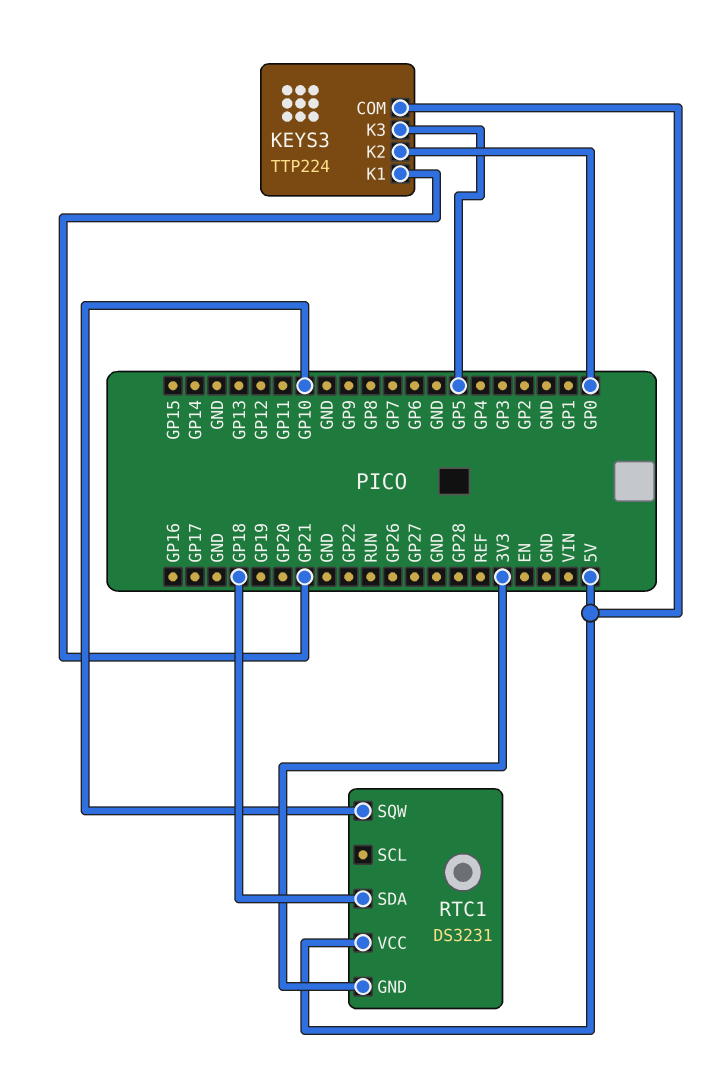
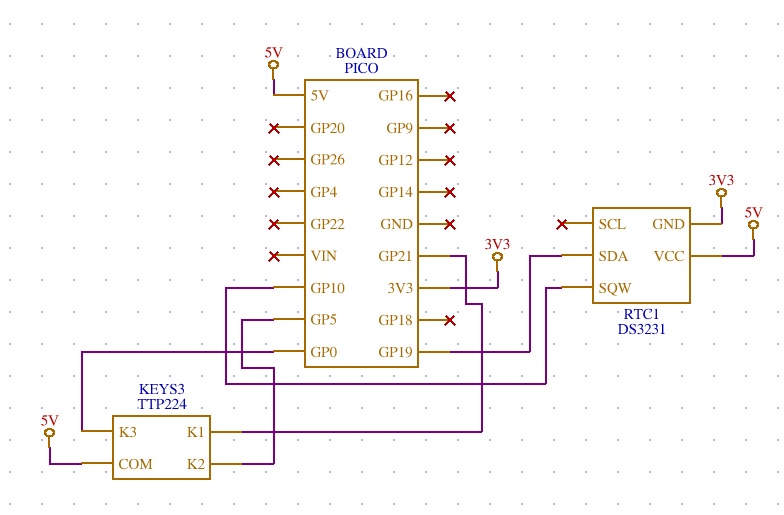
KEYS3 pin K2: GP0 -> GP5
KEYS3 pin K3: GP5 -> GP0
RTC1 pin SDA: GP18 -> GP19

